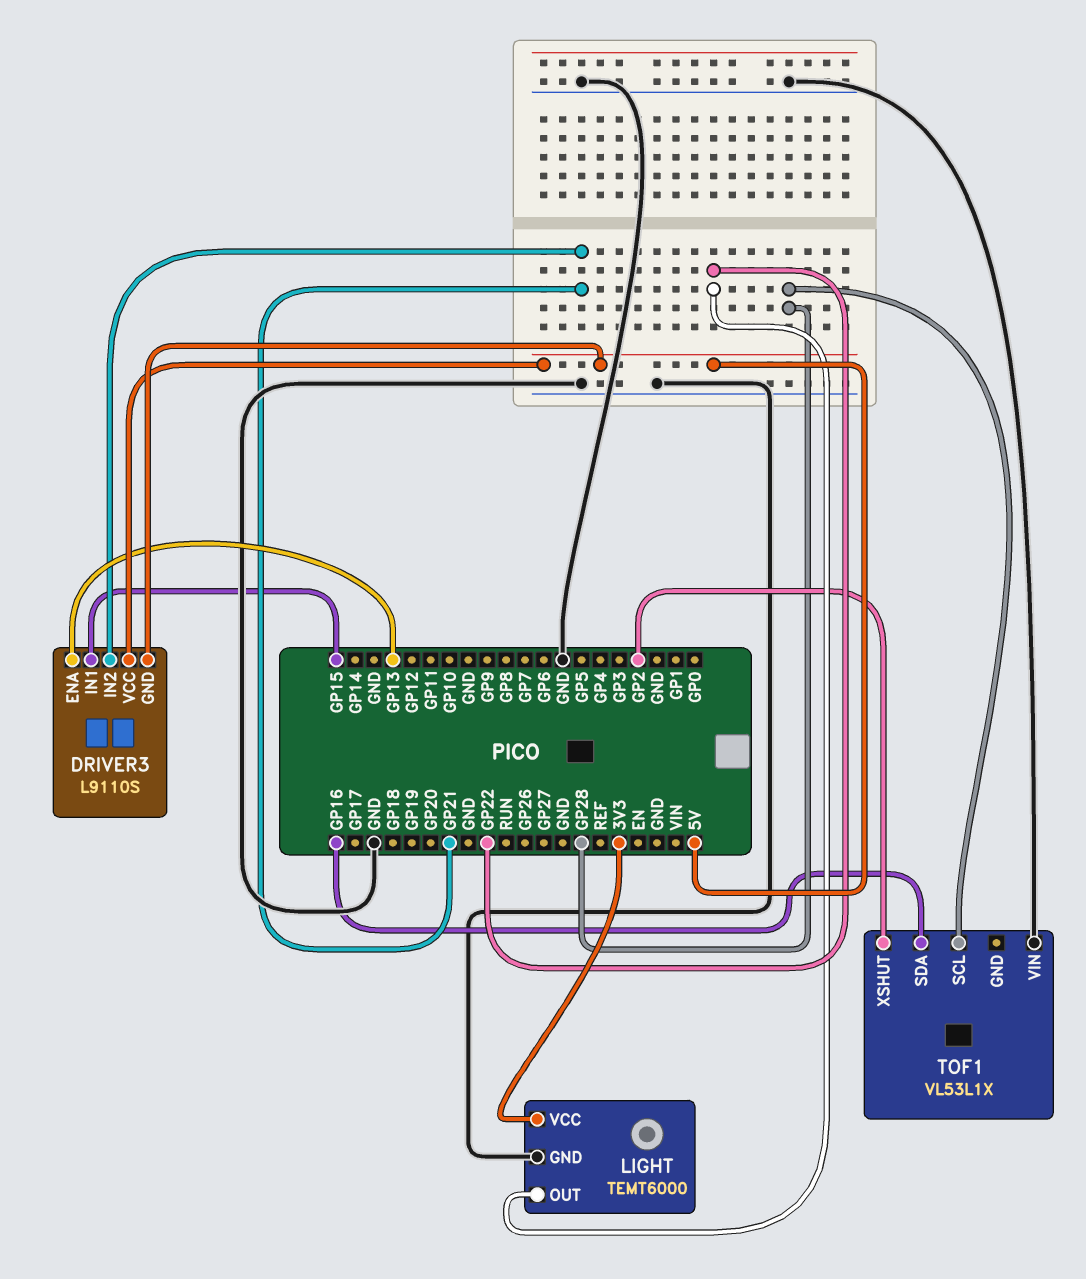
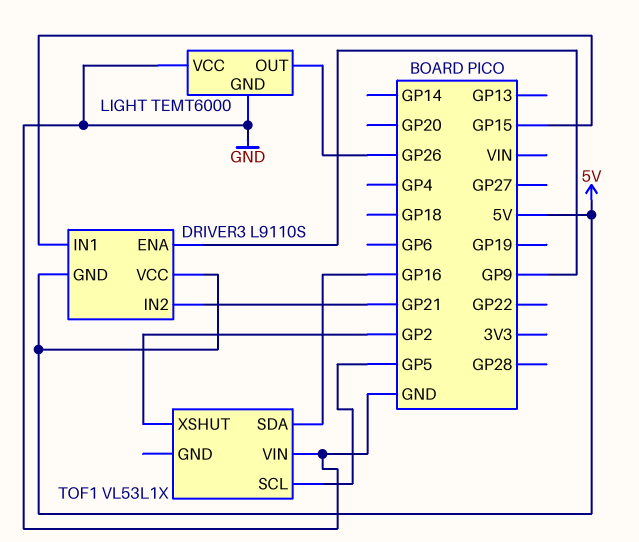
DRIVER3 pin ENA: GP13 -> GP9
LIGHT pin OUT: GP22 -> GP26
LIGHT pin VCC: 3V3 -> GND
TOF1 pin SCL: GP28 -> GP5

